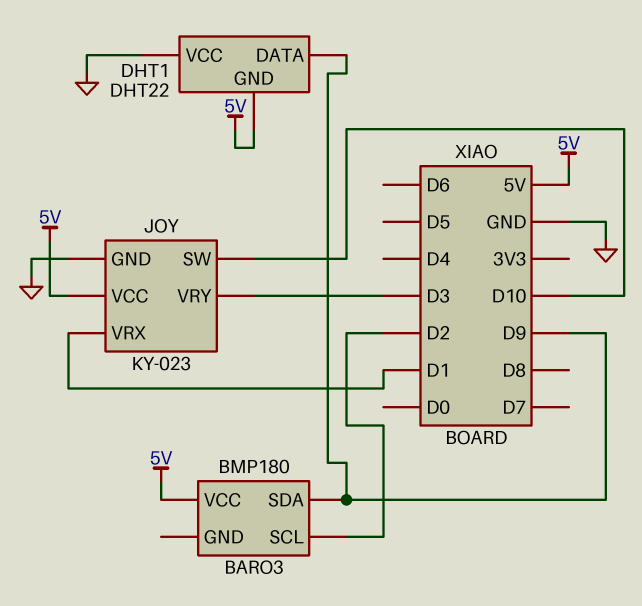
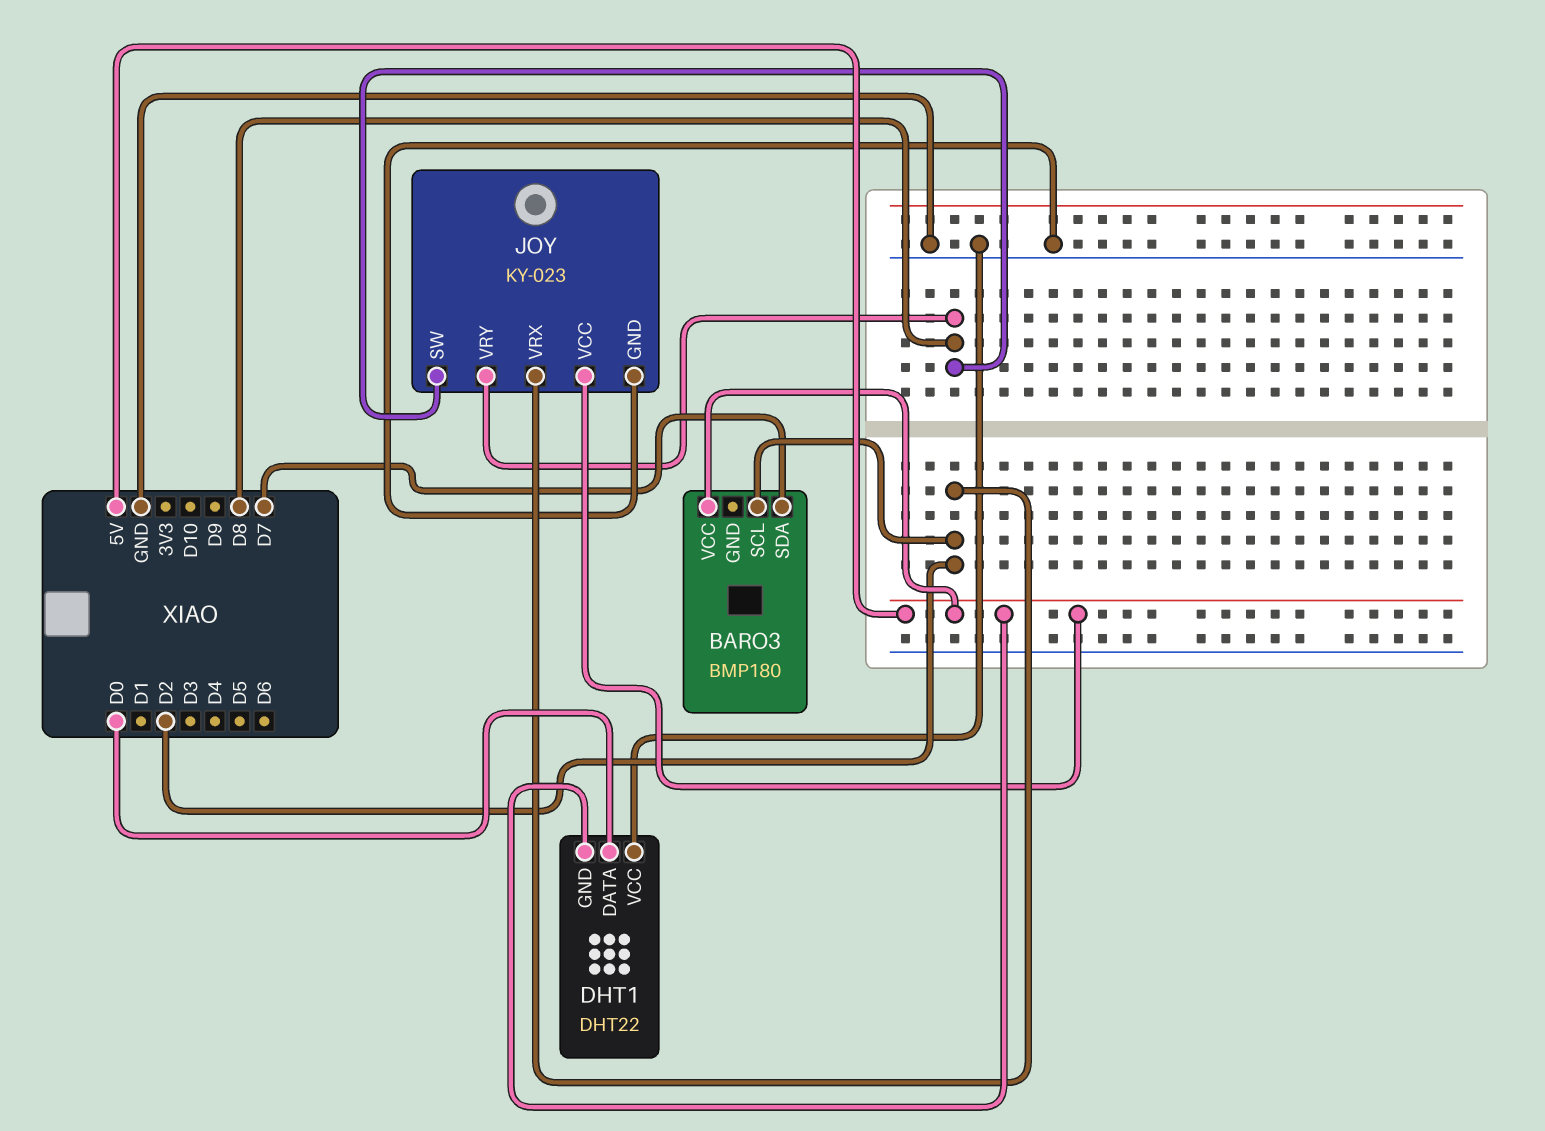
BARO3 pin SDA: D9 -> D7
DHT1 pin DATA: D9 -> D0
JOY pin SW: D10 -> D8
JOY pin VRX: D1 -> D2
JOY pin VRY: D3 -> D8

